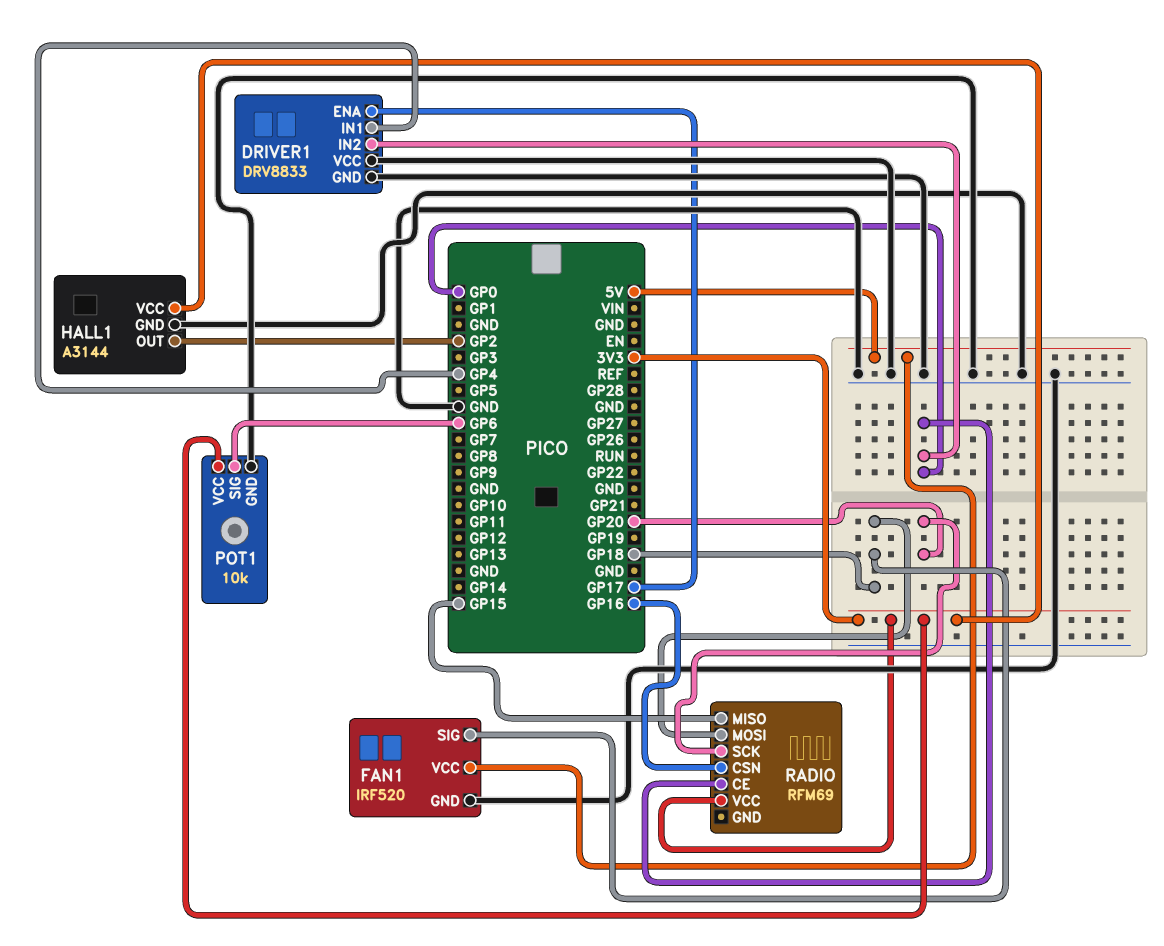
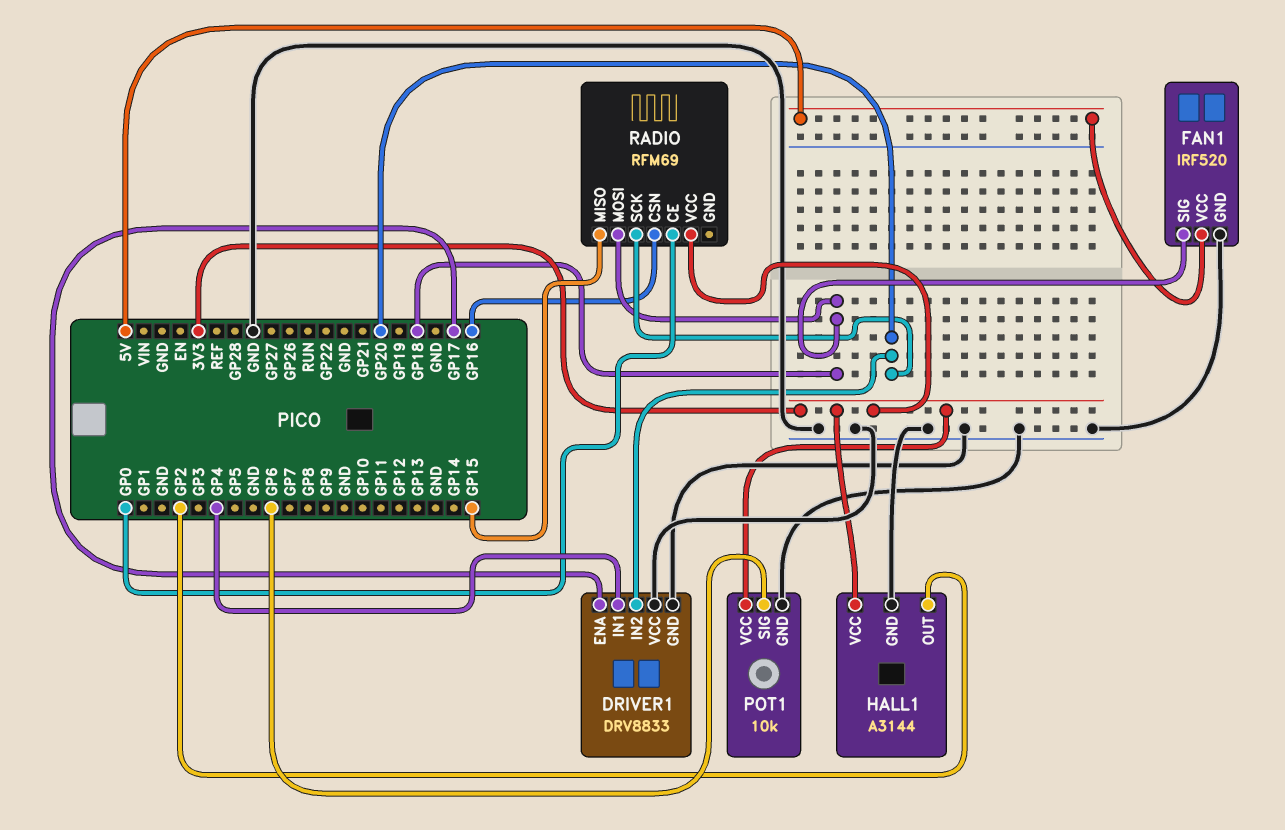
DRIVER1 pin IN2: GP0 -> GP20

